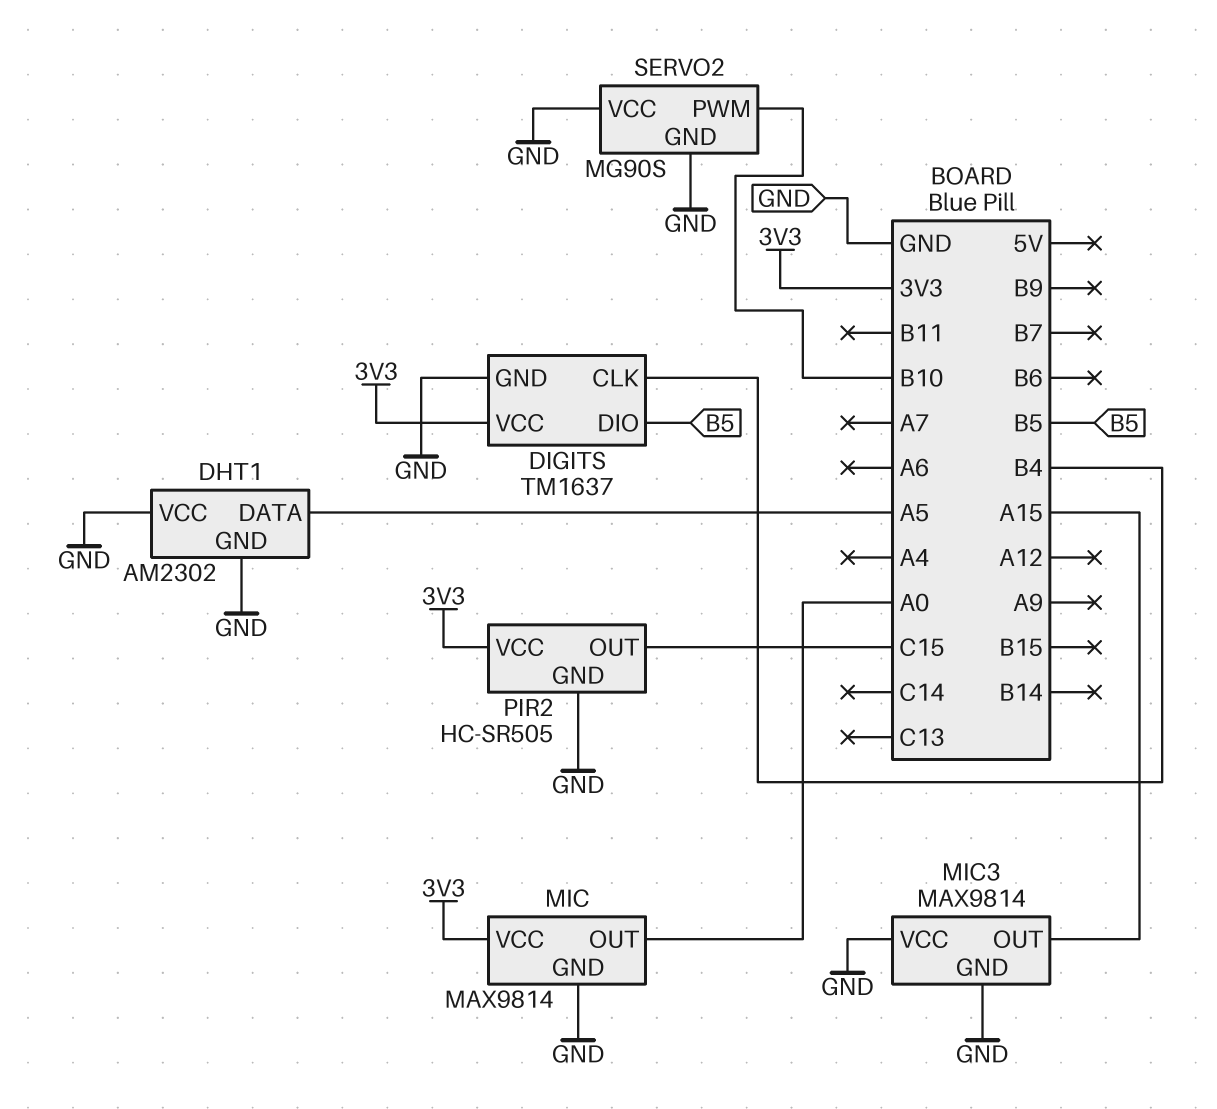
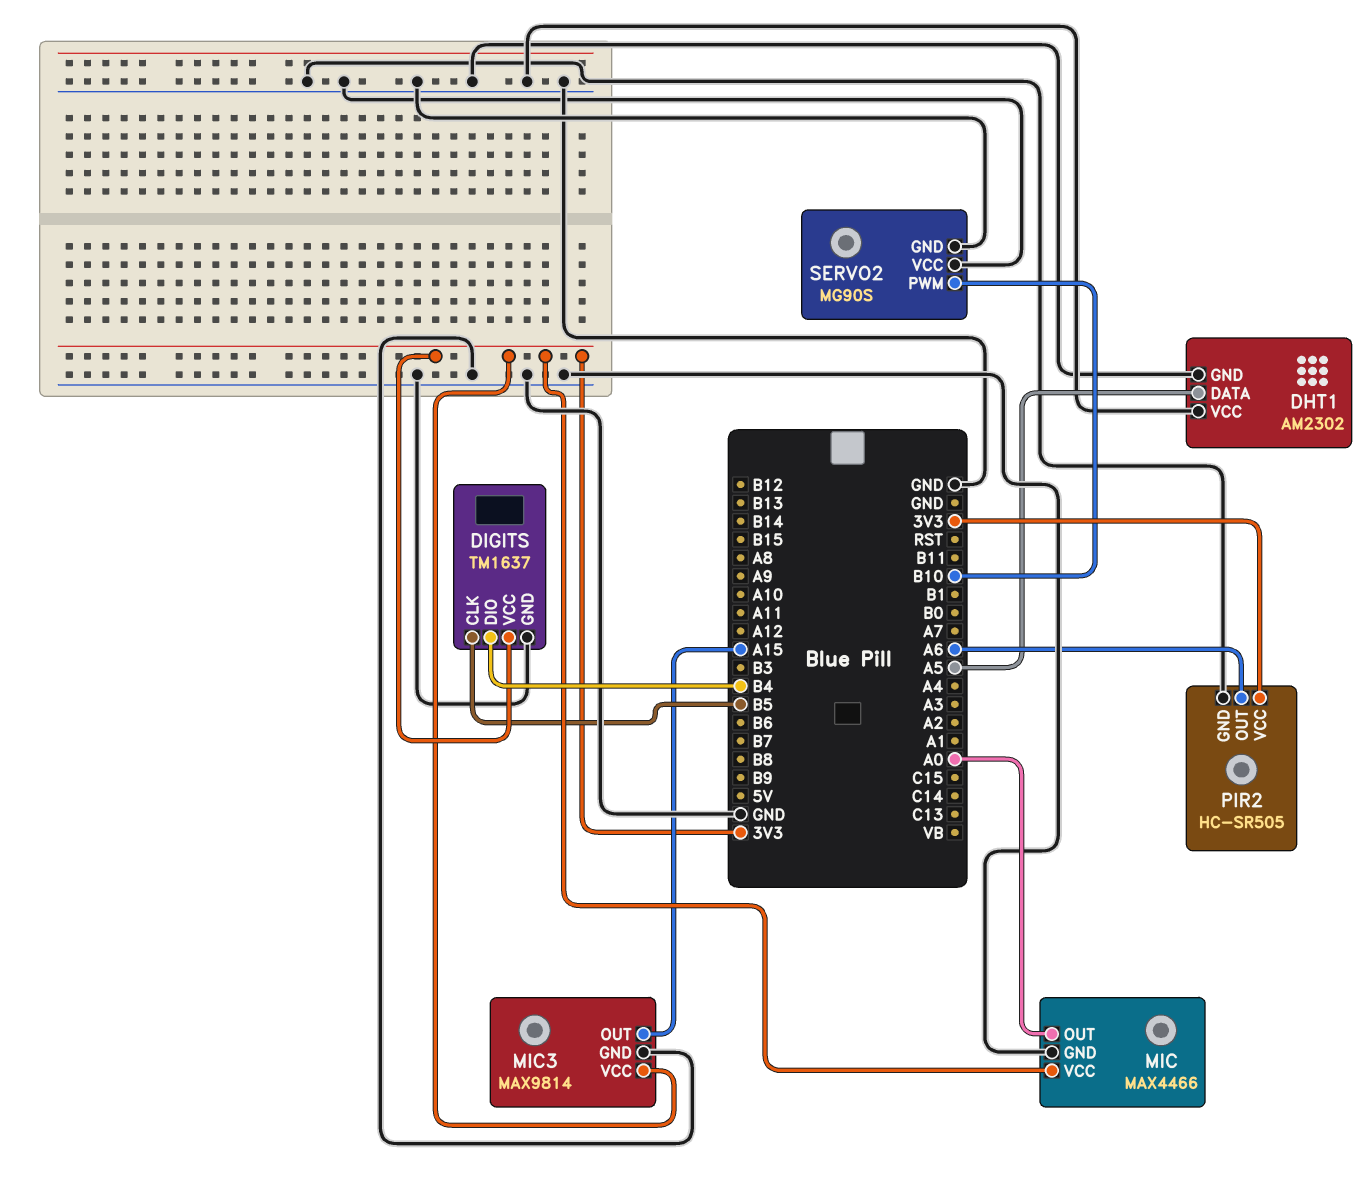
DIGITS pin CLK: B4 -> B5
DIGITS pin DIO: B5 -> B4
MIC: MAX9814 -> MAX4466
MIC3 pin VCC: GND -> 3V3
PIR2 pin OUT: C15 -> A6

